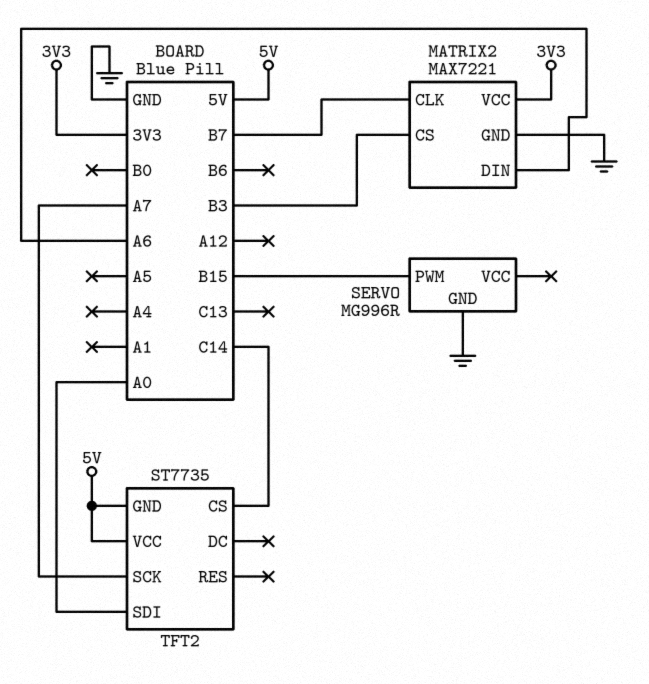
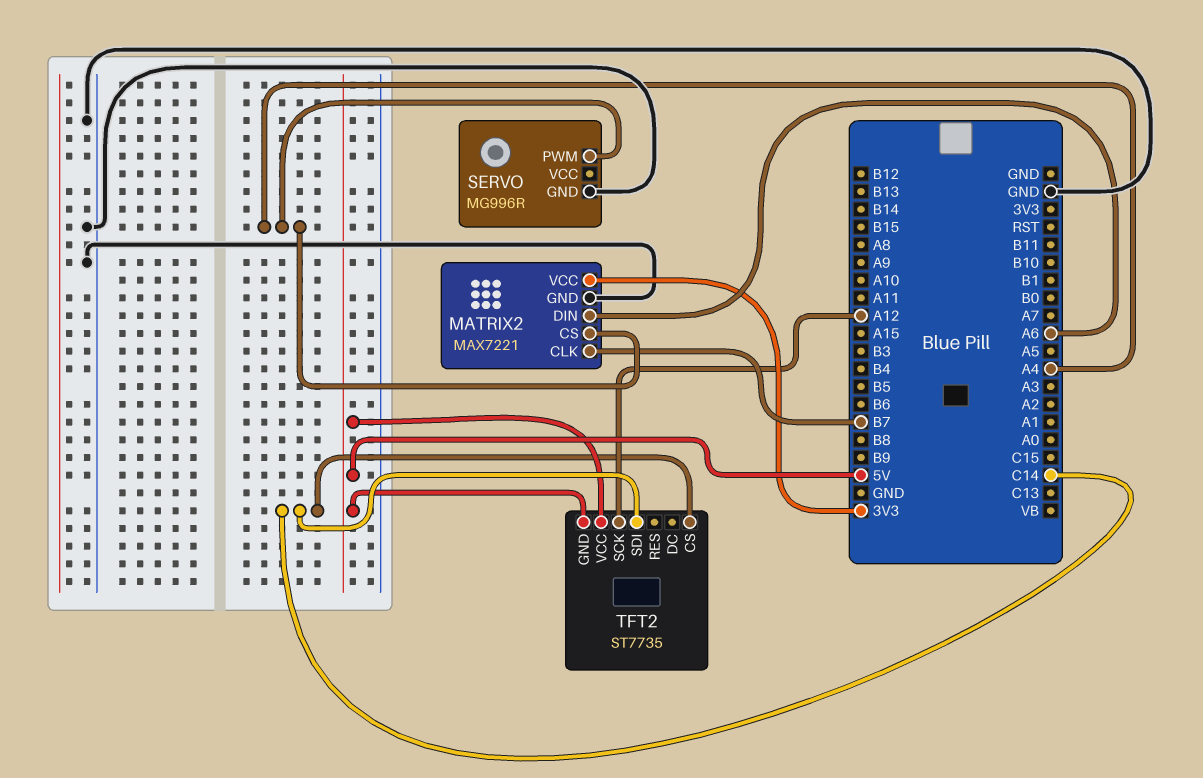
MATRIX2 pin CS: B3 -> A4
SERVO pin PWM: B15 -> A4
TFT2 pin SCK: A7 -> A12
TFT2 pin SDI: A0 -> C14

